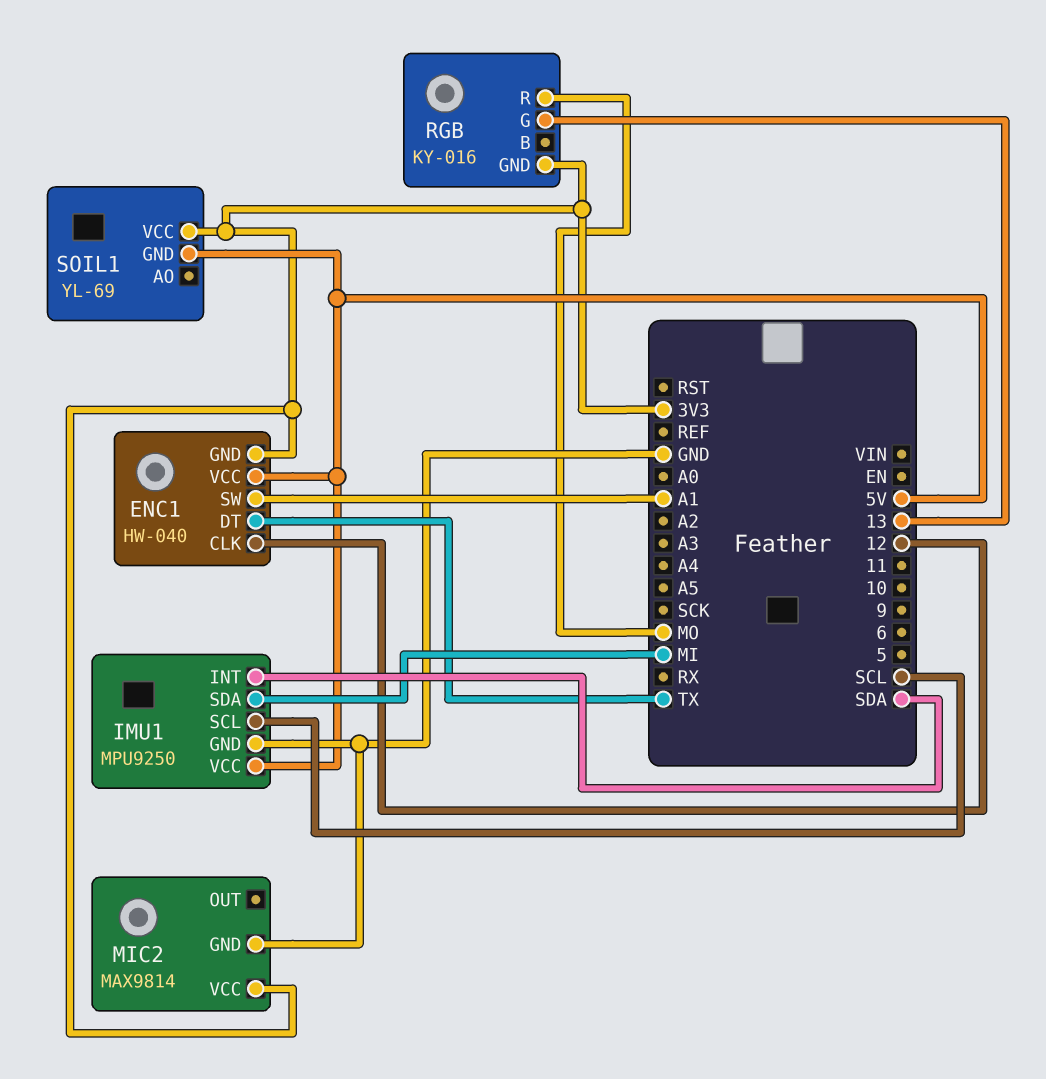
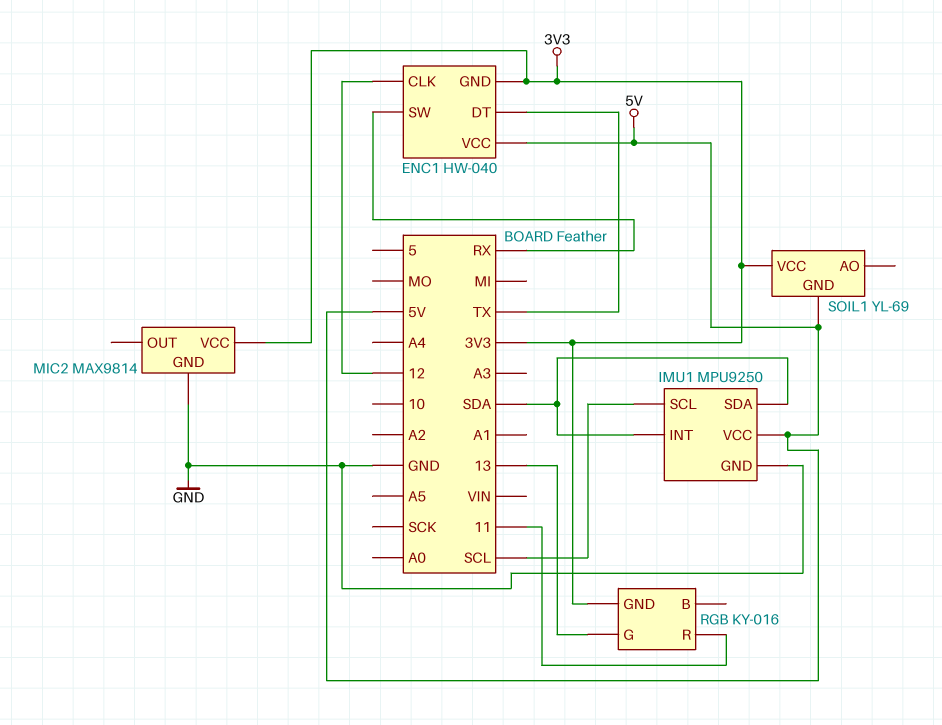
ENC1 pin SW: A1 -> RX
IMU1 pin SDA: MI -> SDA
RGB pin R: MO -> 11

